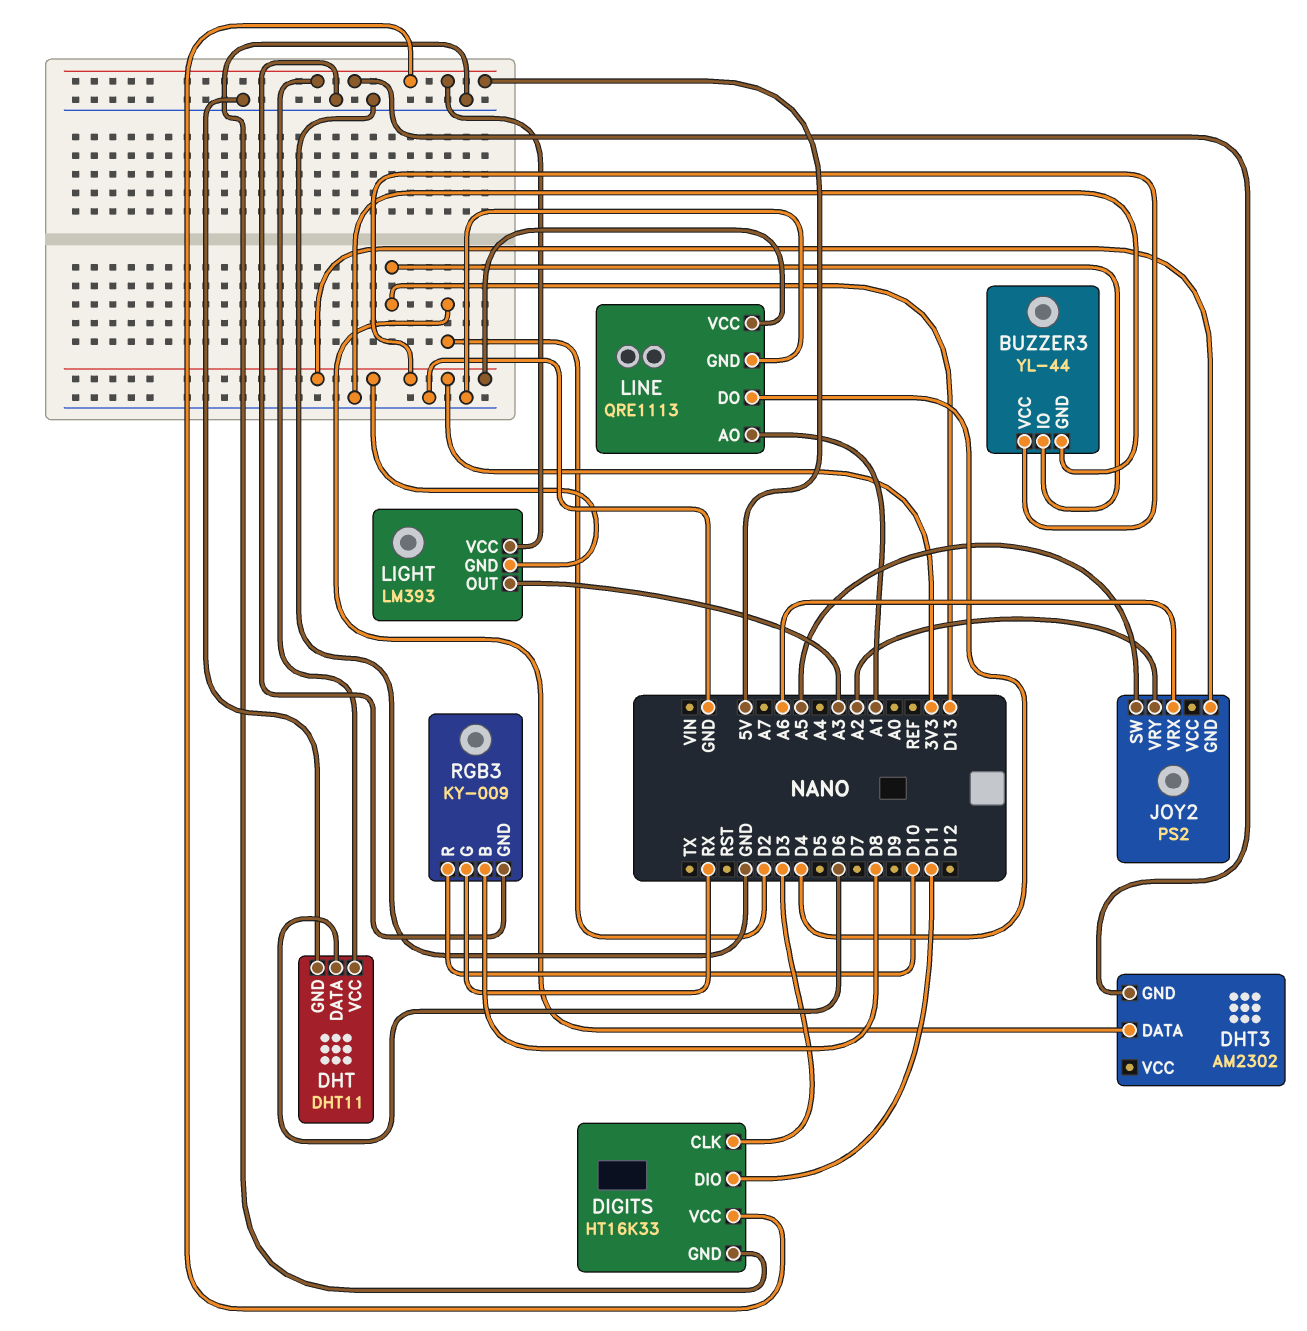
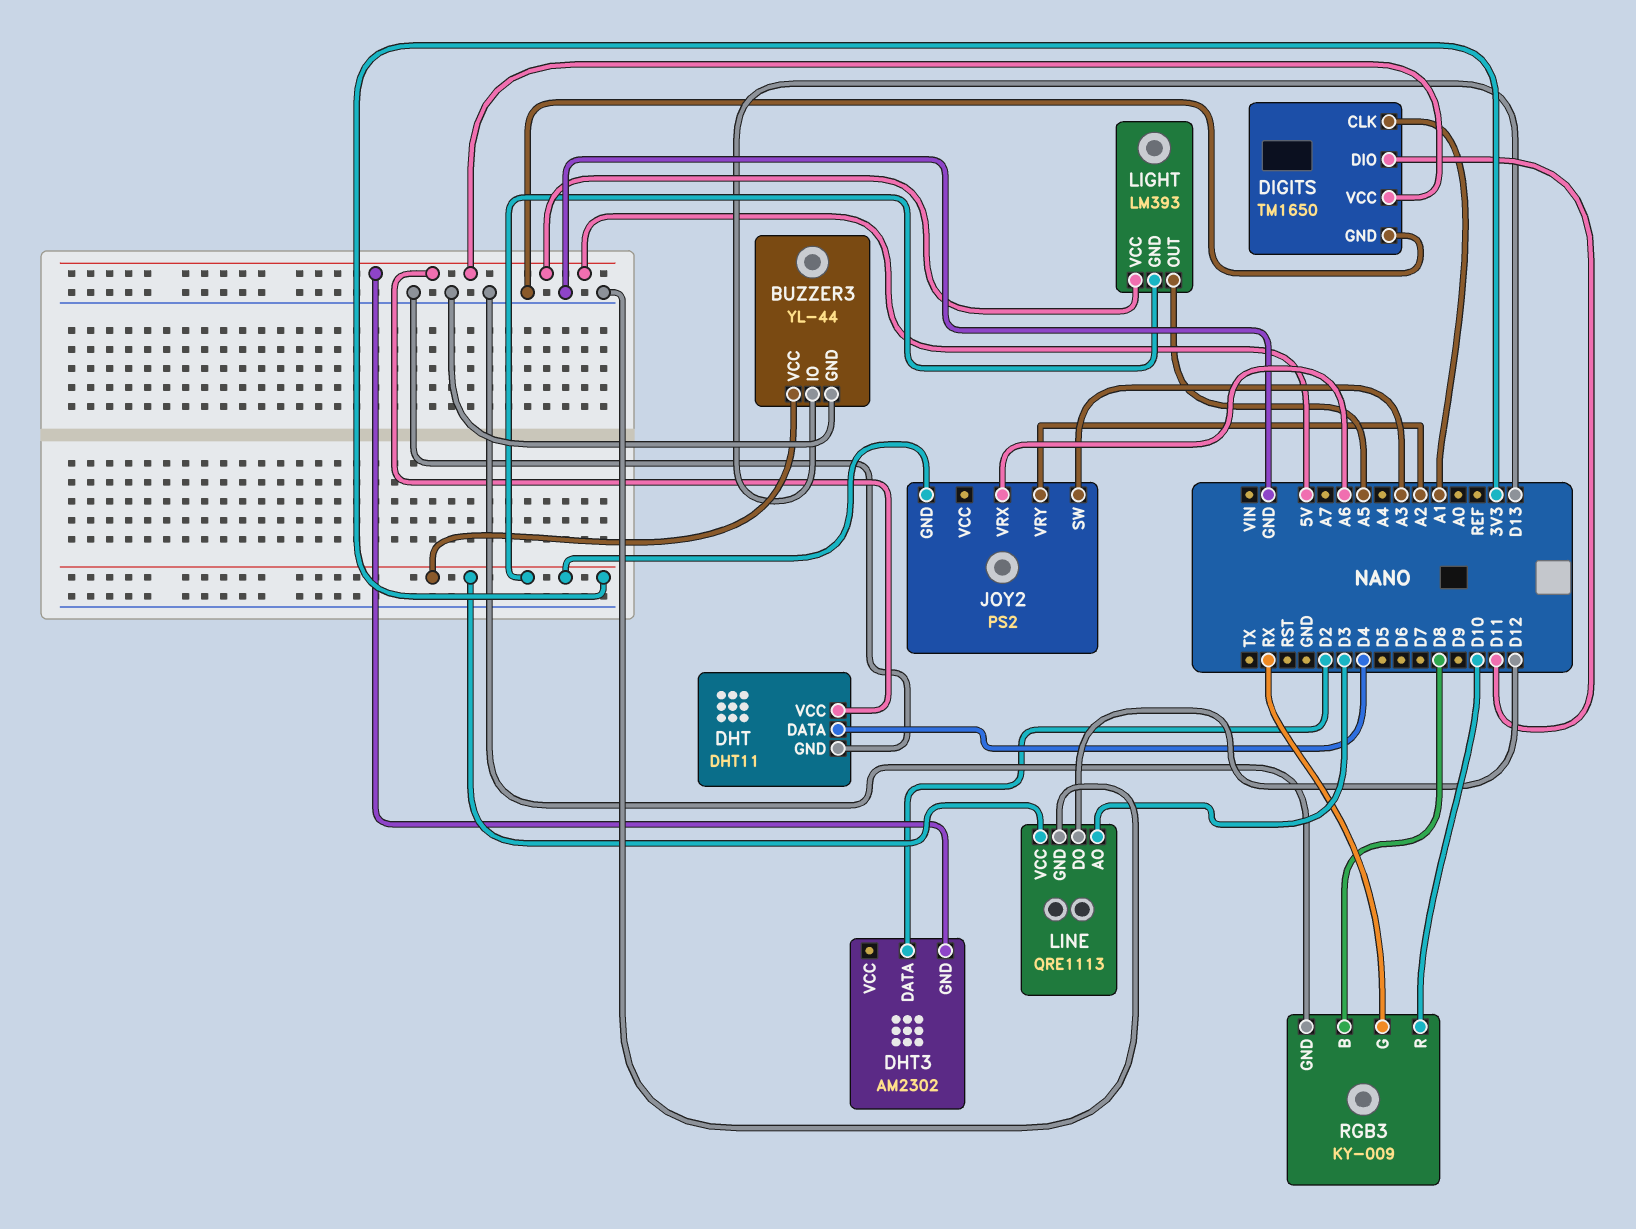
DHT pin DATA: D6 -> D4
DIGITS: HT16K33 -> TM1650
DIGITS pin CLK: D3 -> A1
JOY2 pin SW: A5 -> A3
LIGHT pin OUT: A3 -> A5
LINE pin AO: A1 -> D3
LINE pin DO: D4 -> D12

